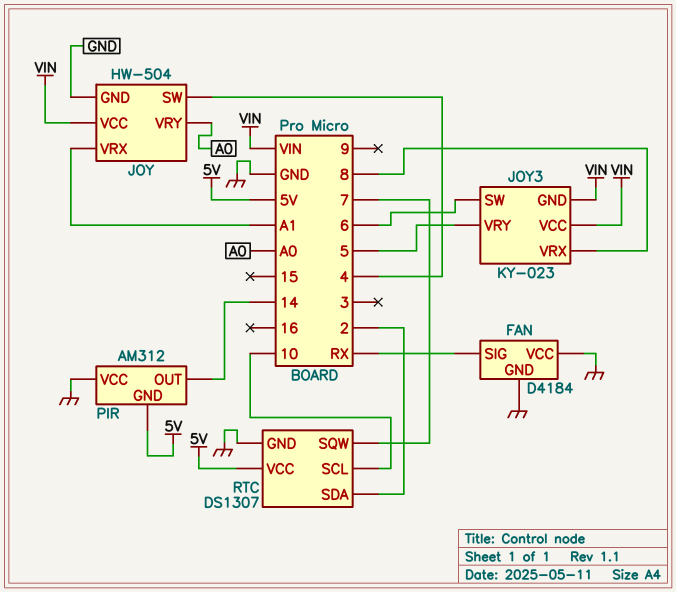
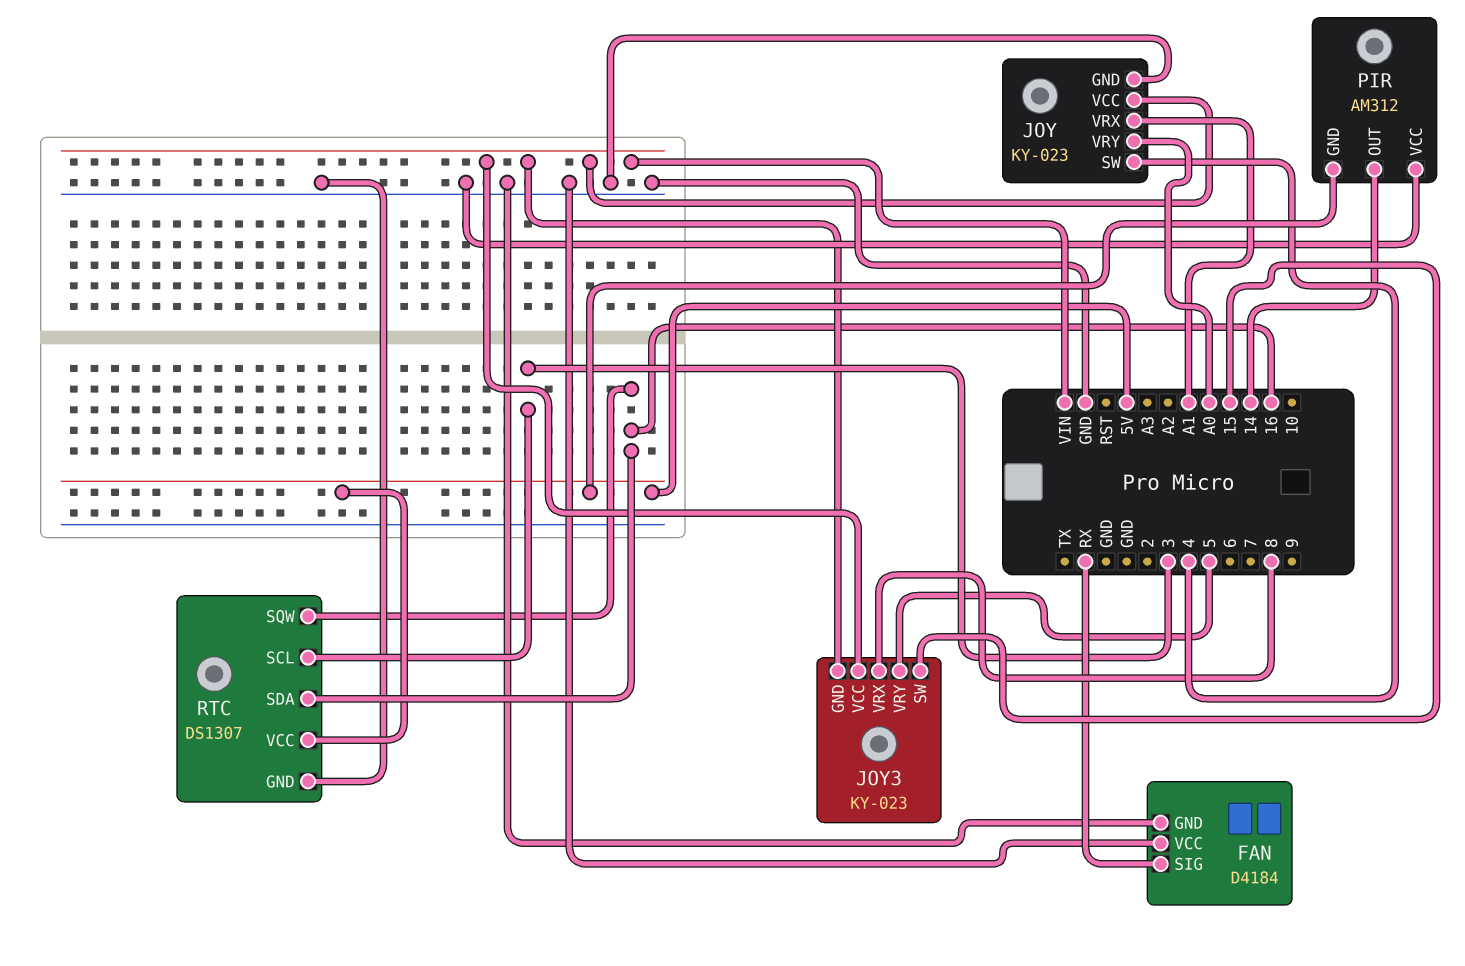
JOY: HW-504 -> KY-023
JOY3 pin SW: 6 -> 15
RTC pin SCL: 10 -> 3
RTC pin SDA: 2 -> 16
RTC pin SQW: 7 -> 16

